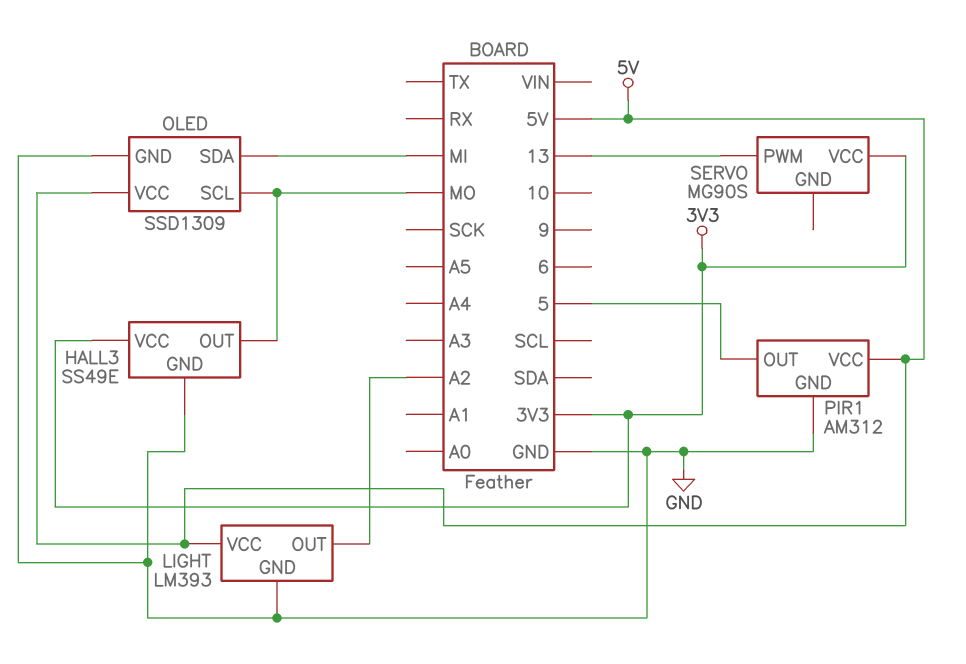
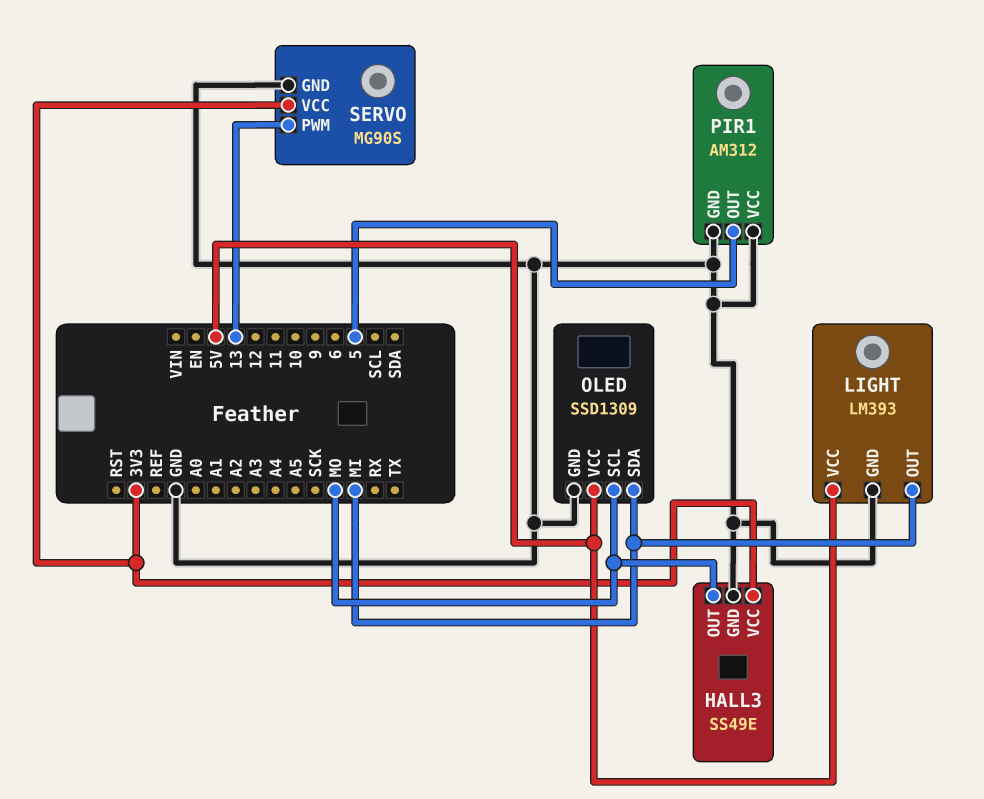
LIGHT pin OUT: A2 -> MI
PIR1 pin VCC: 5V -> GND
SERVO pin GND: none -> GND

